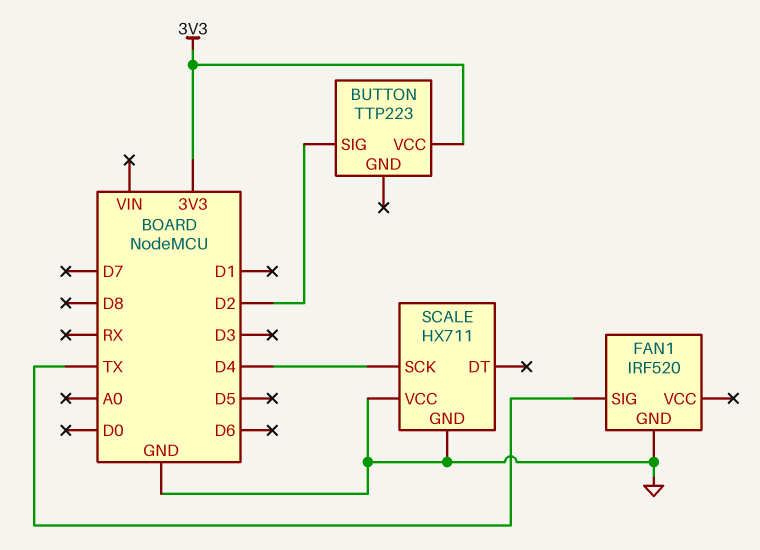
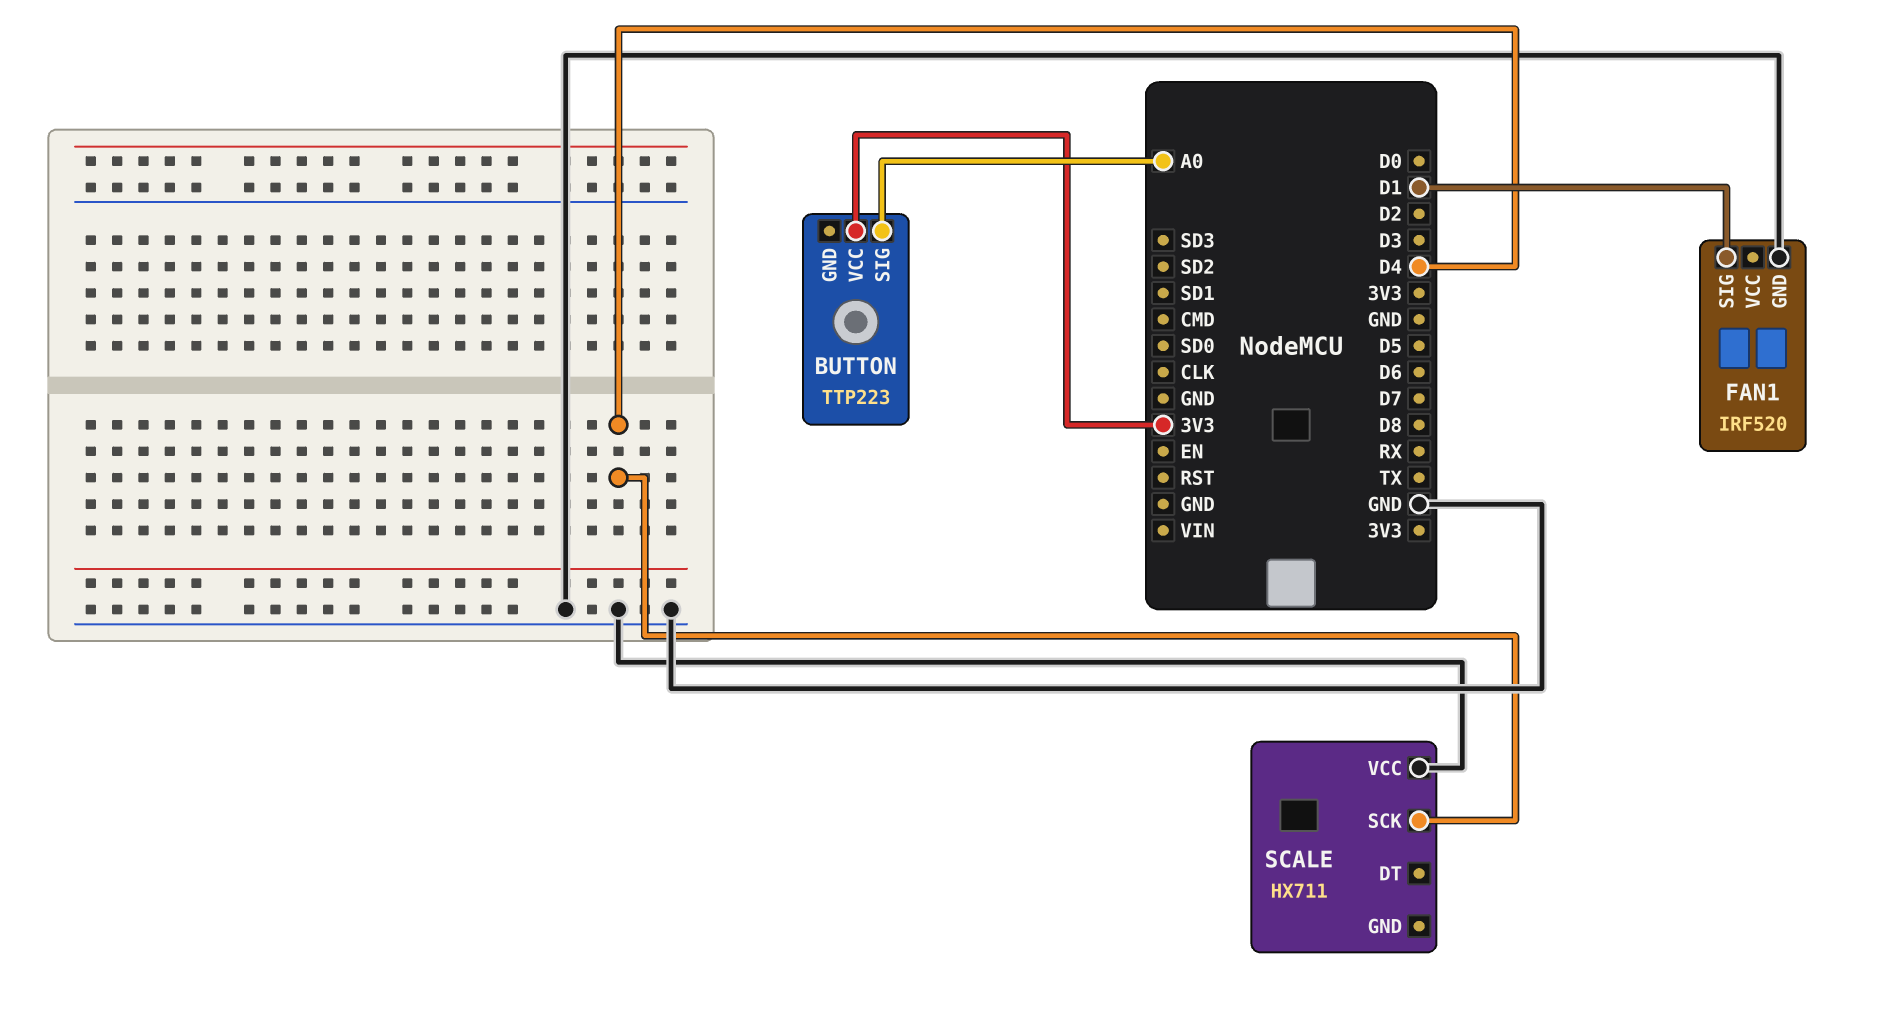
BUTTON pin SIG: D2 -> A0
FAN1 pin SIG: TX -> D1
SCALE pin GND: GND -> none

